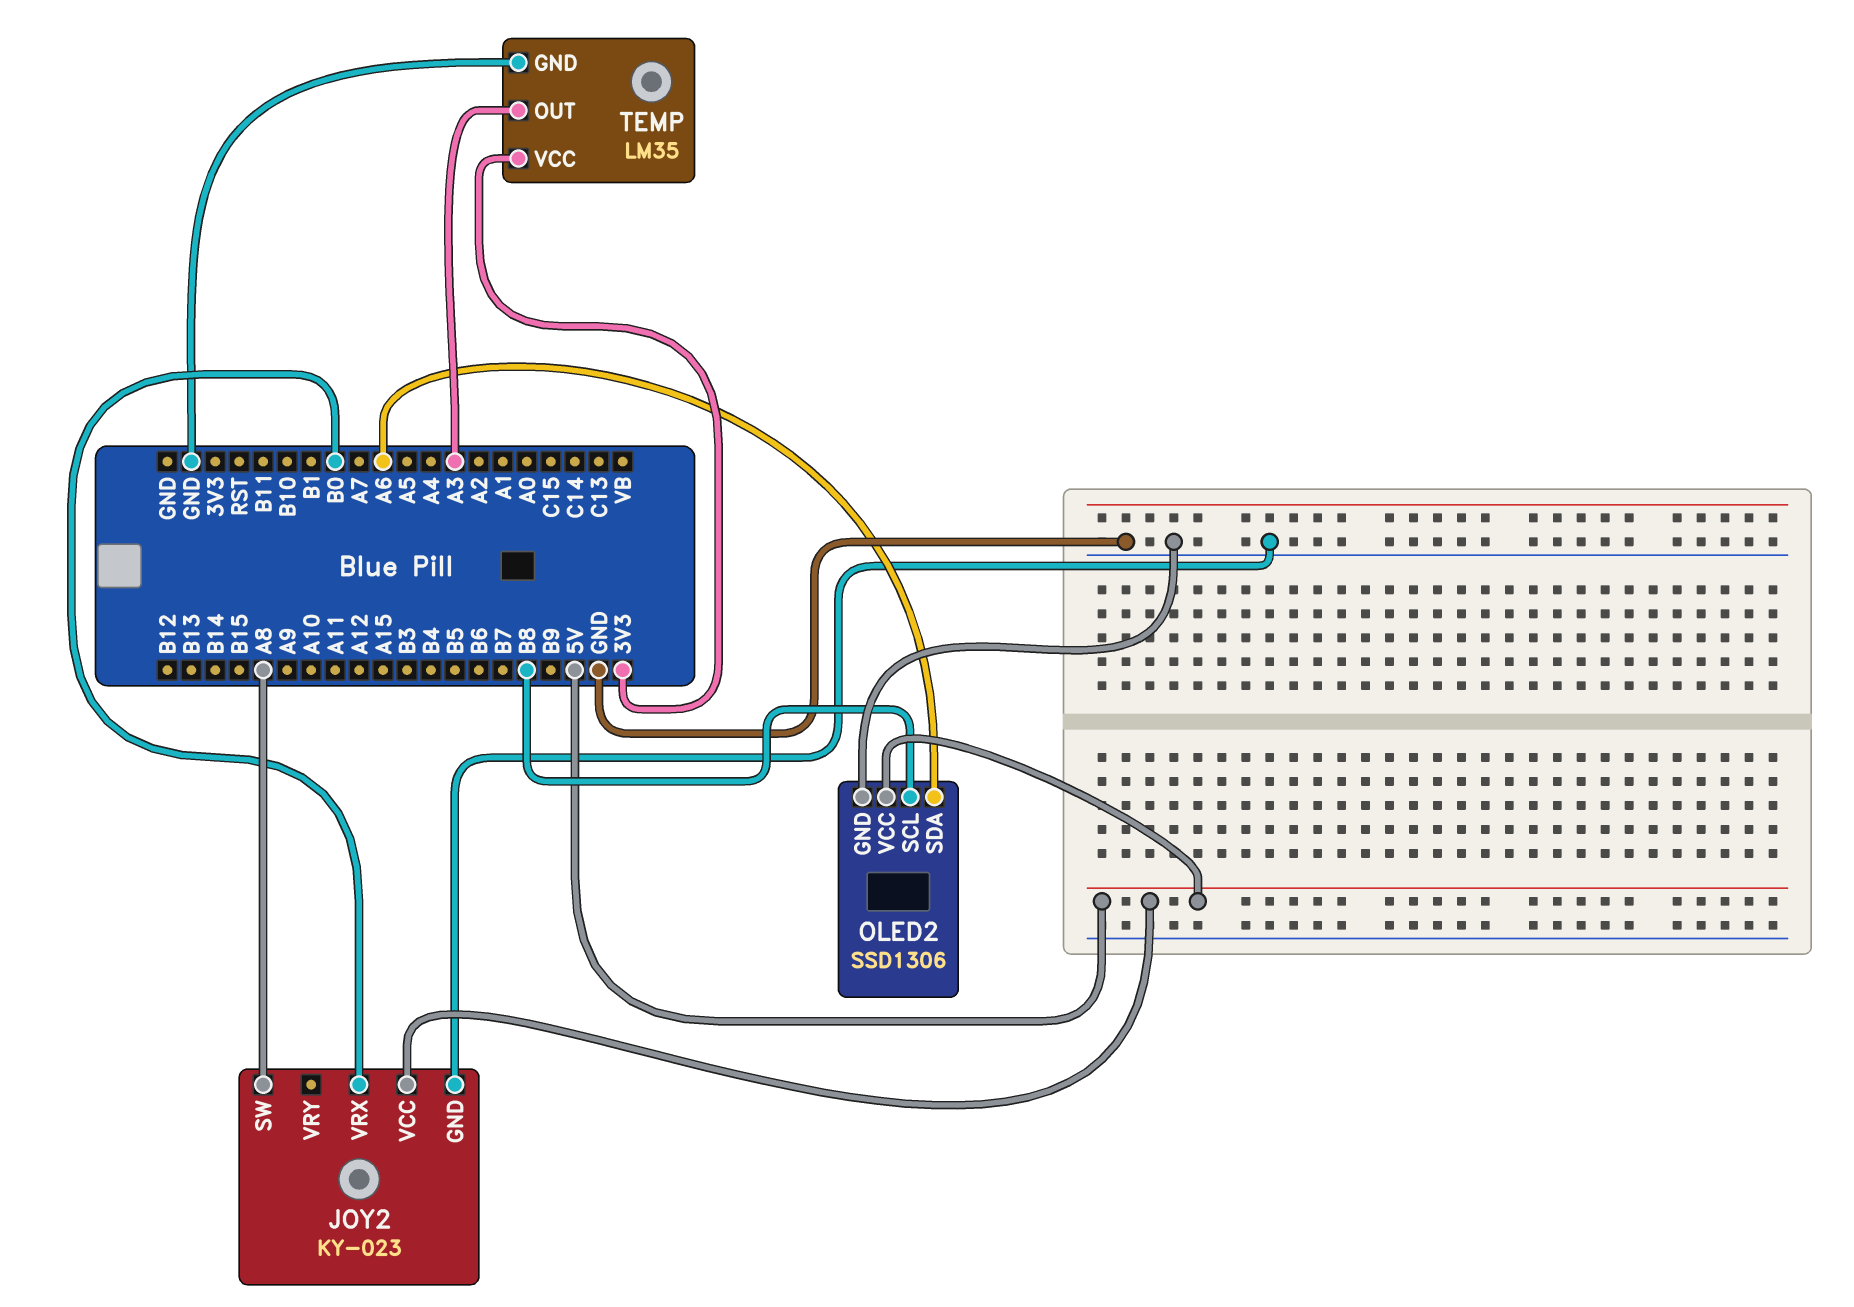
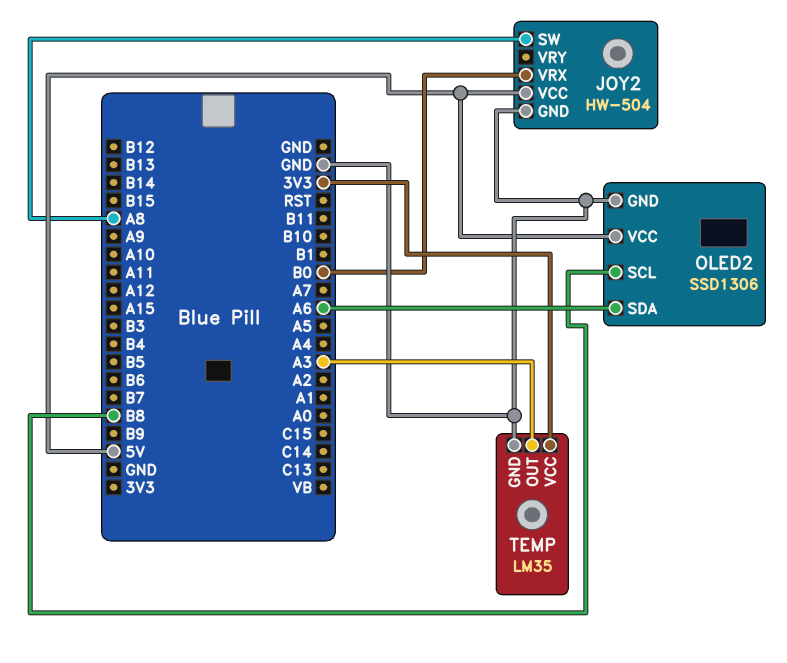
JOY2: KY-023 -> HW-504

